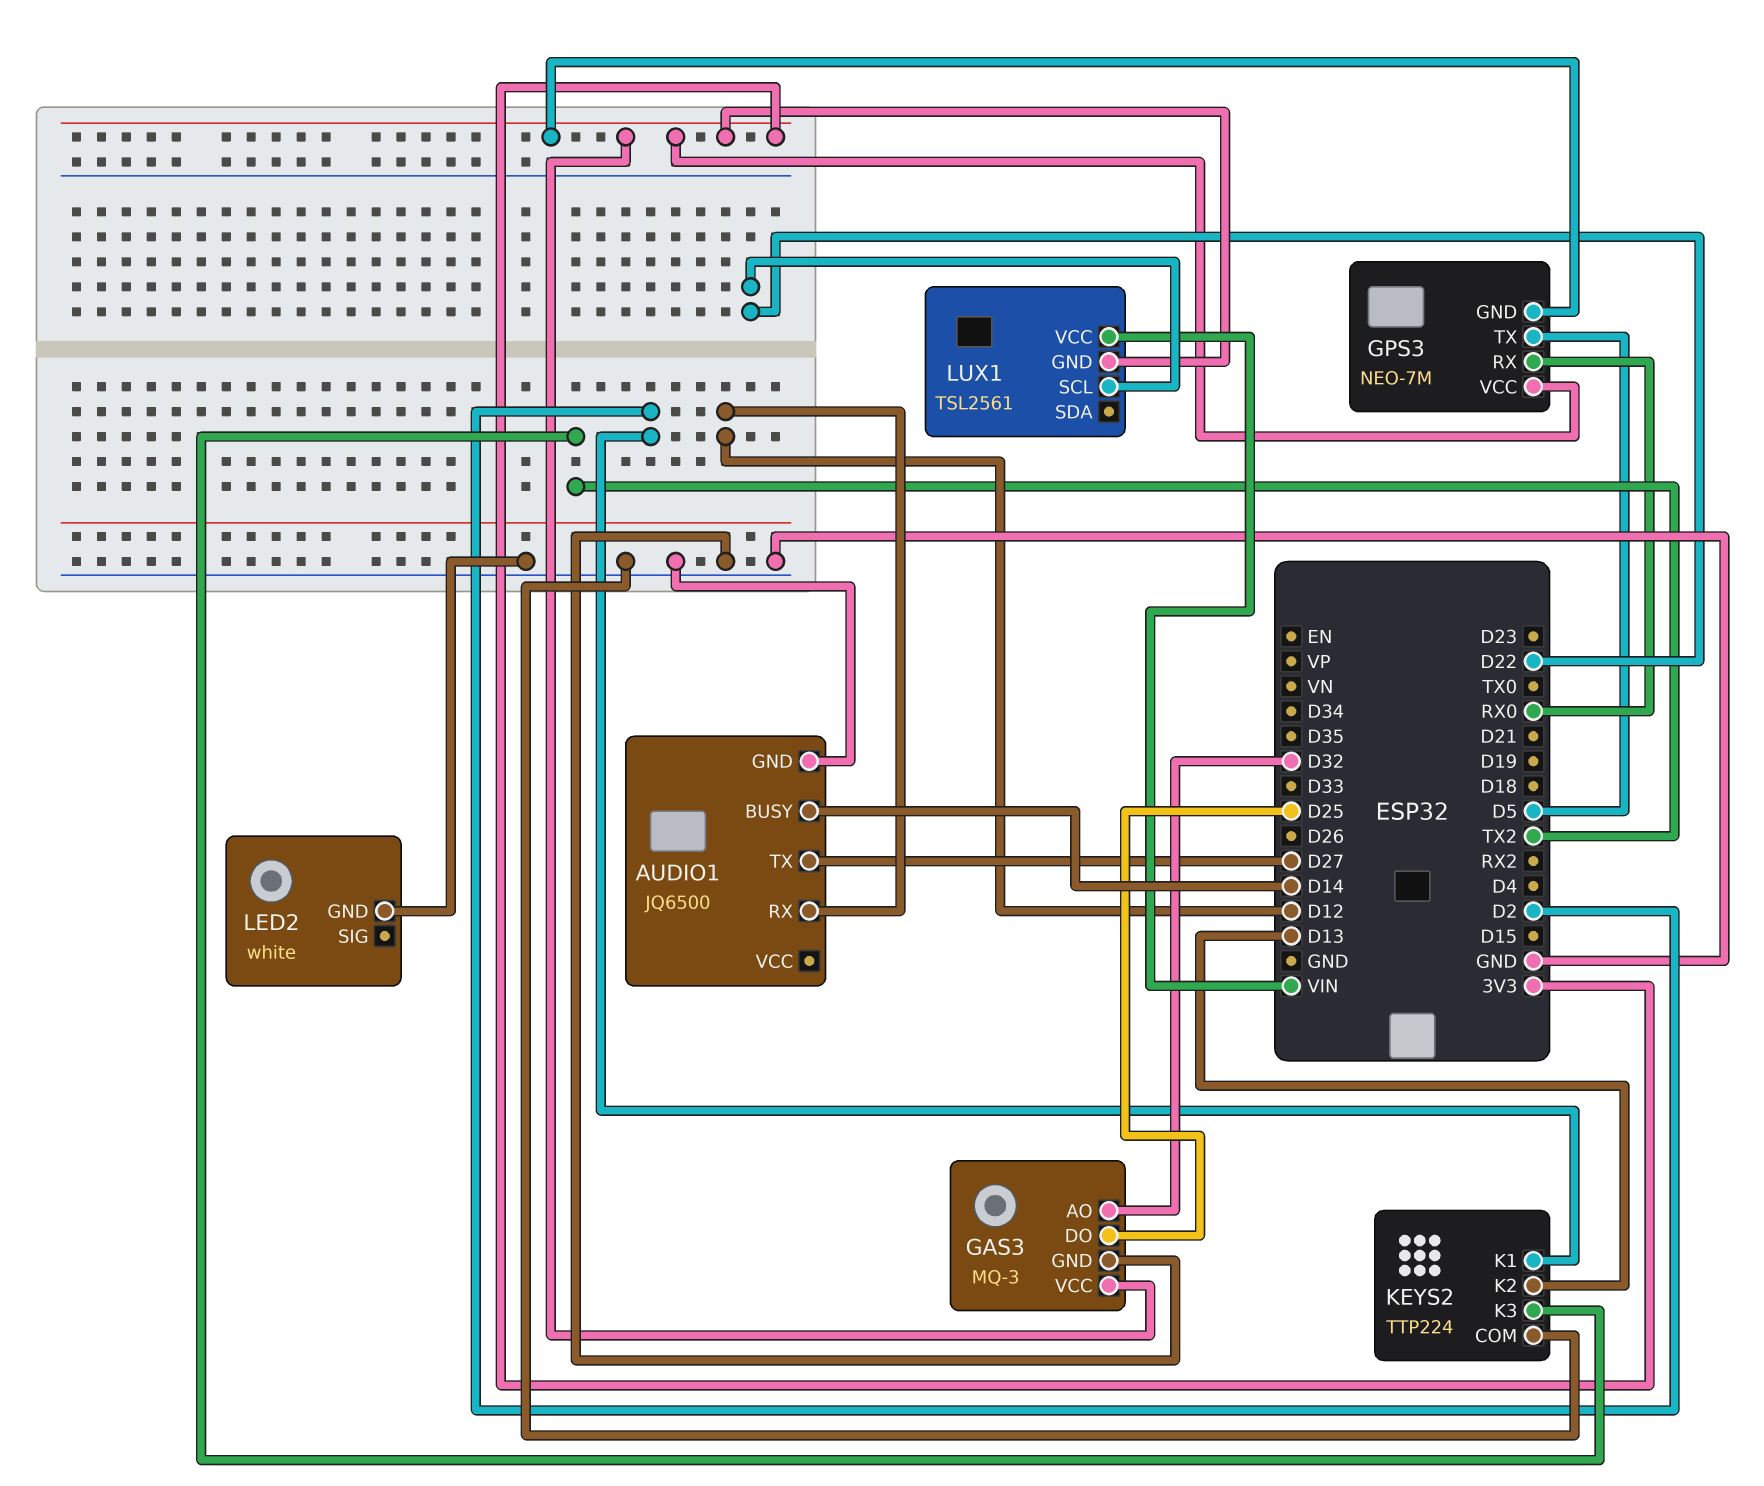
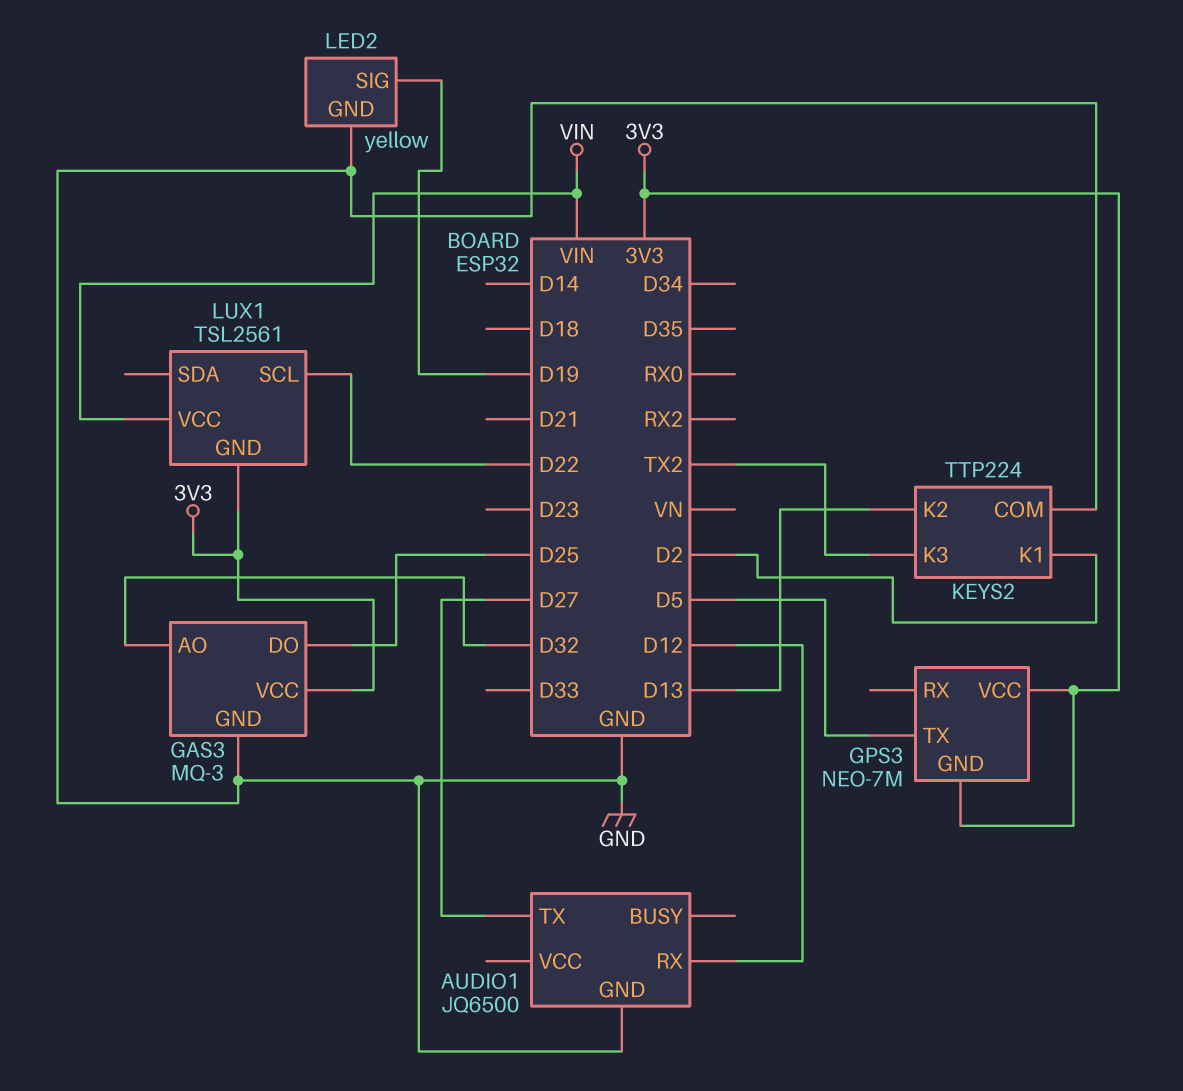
AUDIO1 pin BUSY: D14 -> none
GPS3 pin RX: RX0 -> none
LED2: white -> yellow
LED2 pin SIG: none -> D19

